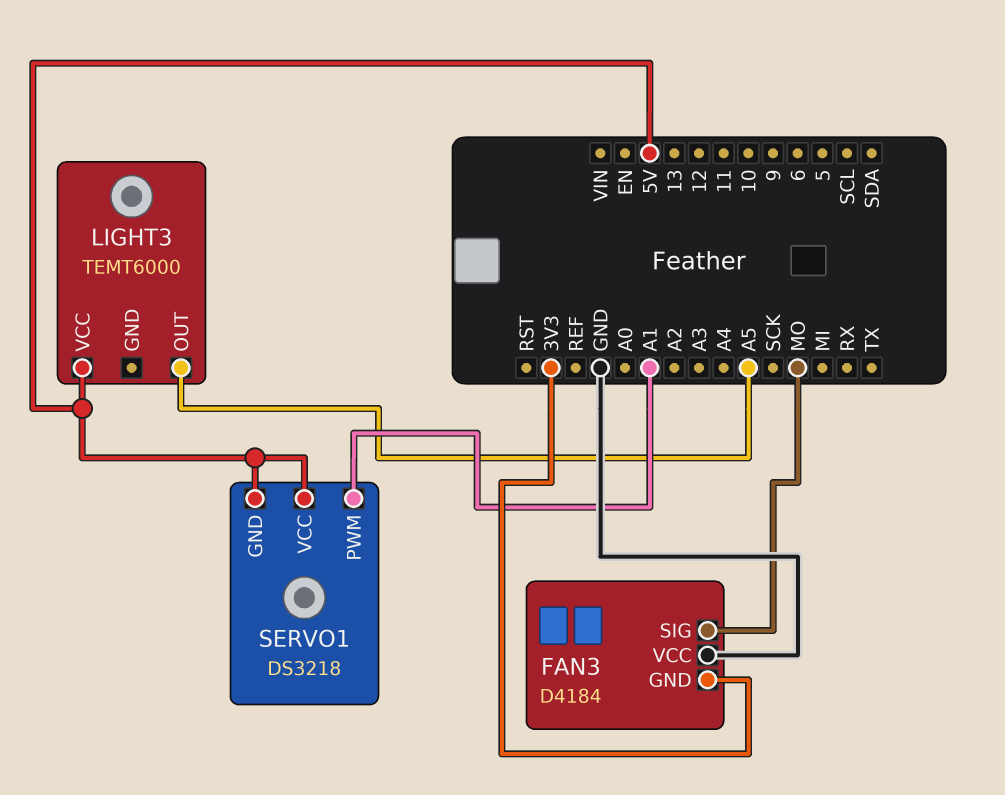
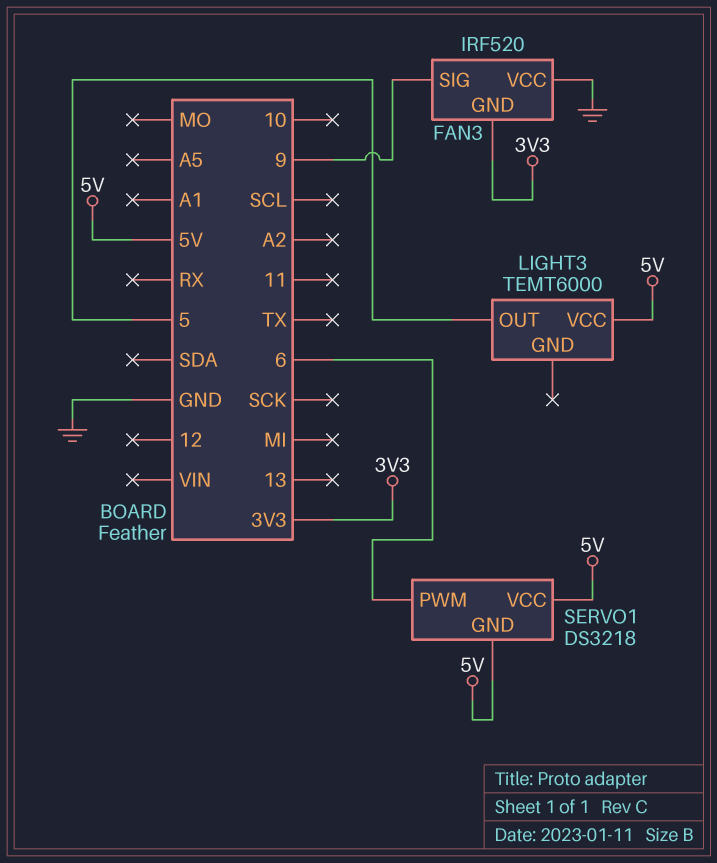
FAN3: D4184 -> IRF520
FAN3 pin SIG: MO -> 9
LIGHT3 pin OUT: A5 -> 5
SERVO1 pin PWM: A1 -> 6

